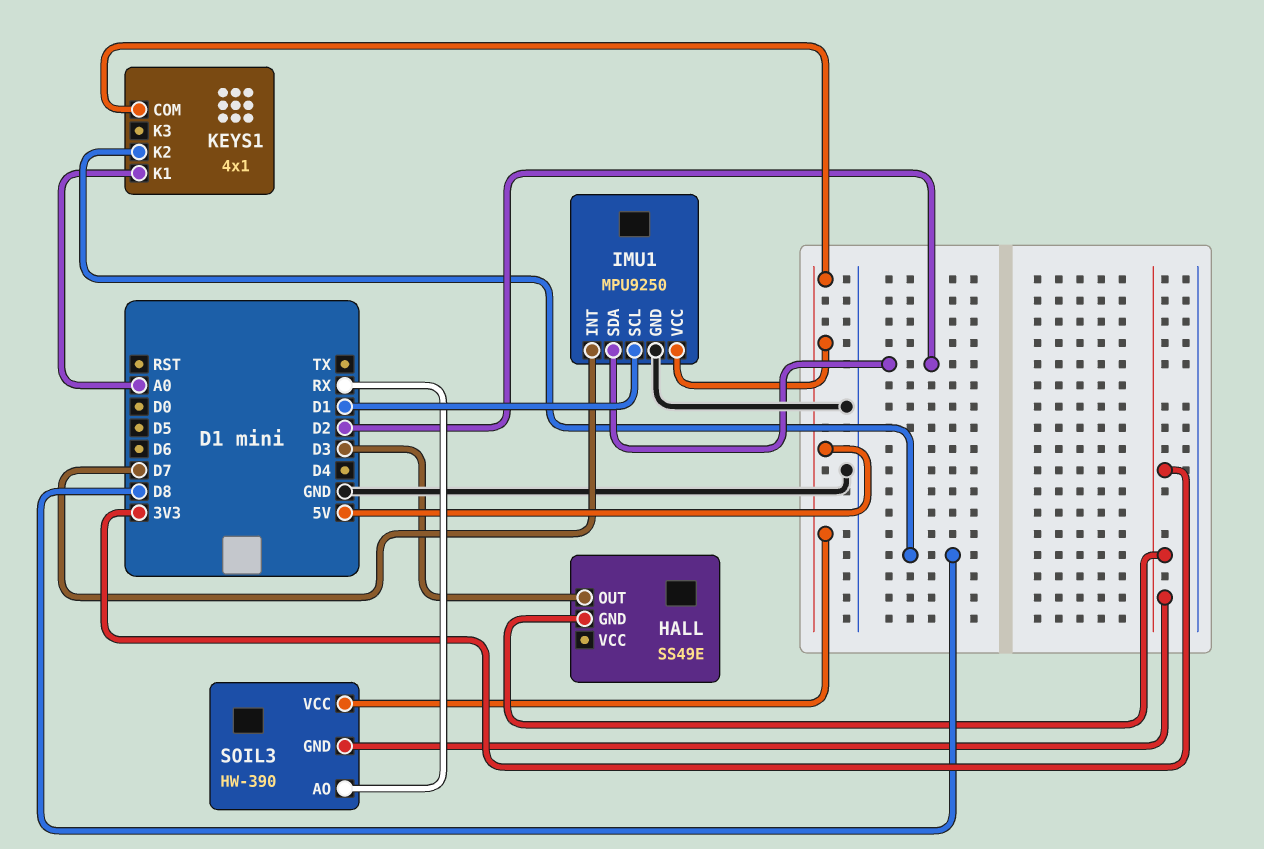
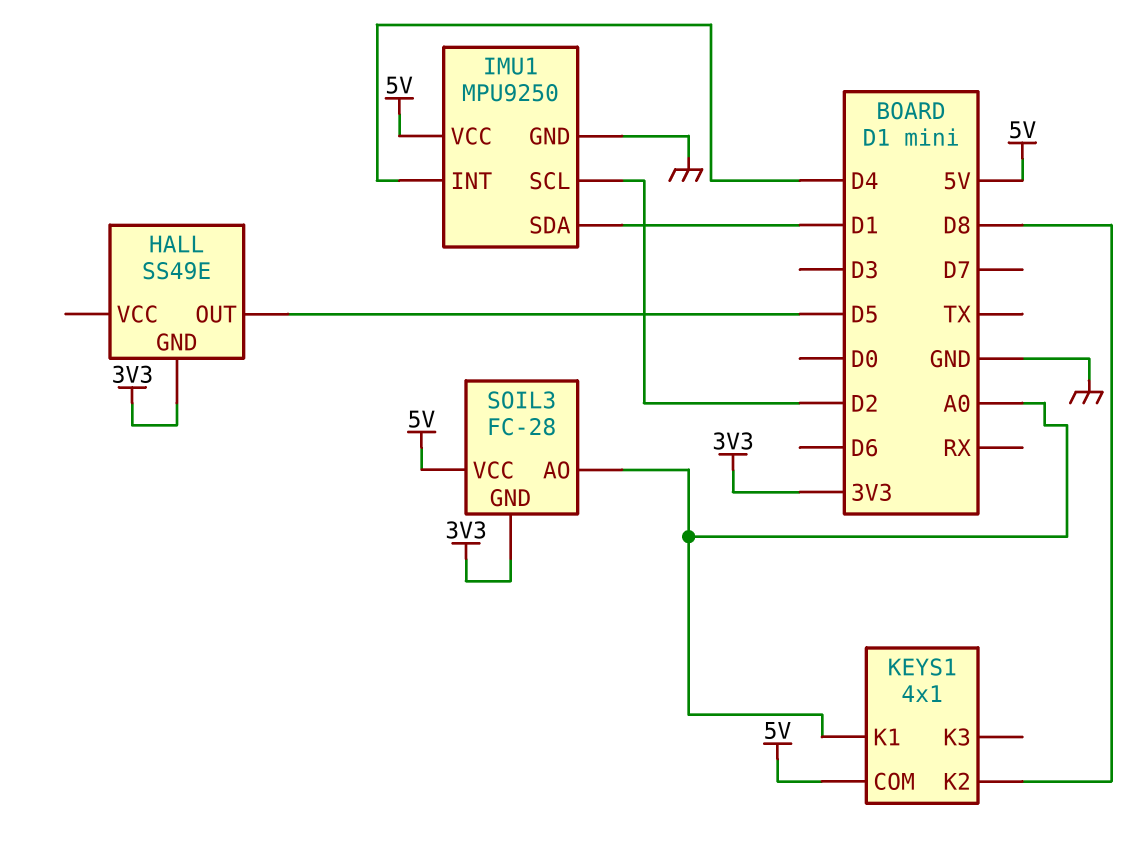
HALL pin OUT: D3 -> D5
IMU1 pin INT: D7 -> D4
IMU1 pin SCL: D1 -> D2
IMU1 pin SDA: D2 -> D1
SOIL3: HW-390 -> FC-28
SOIL3 pin AO: RX -> A0

